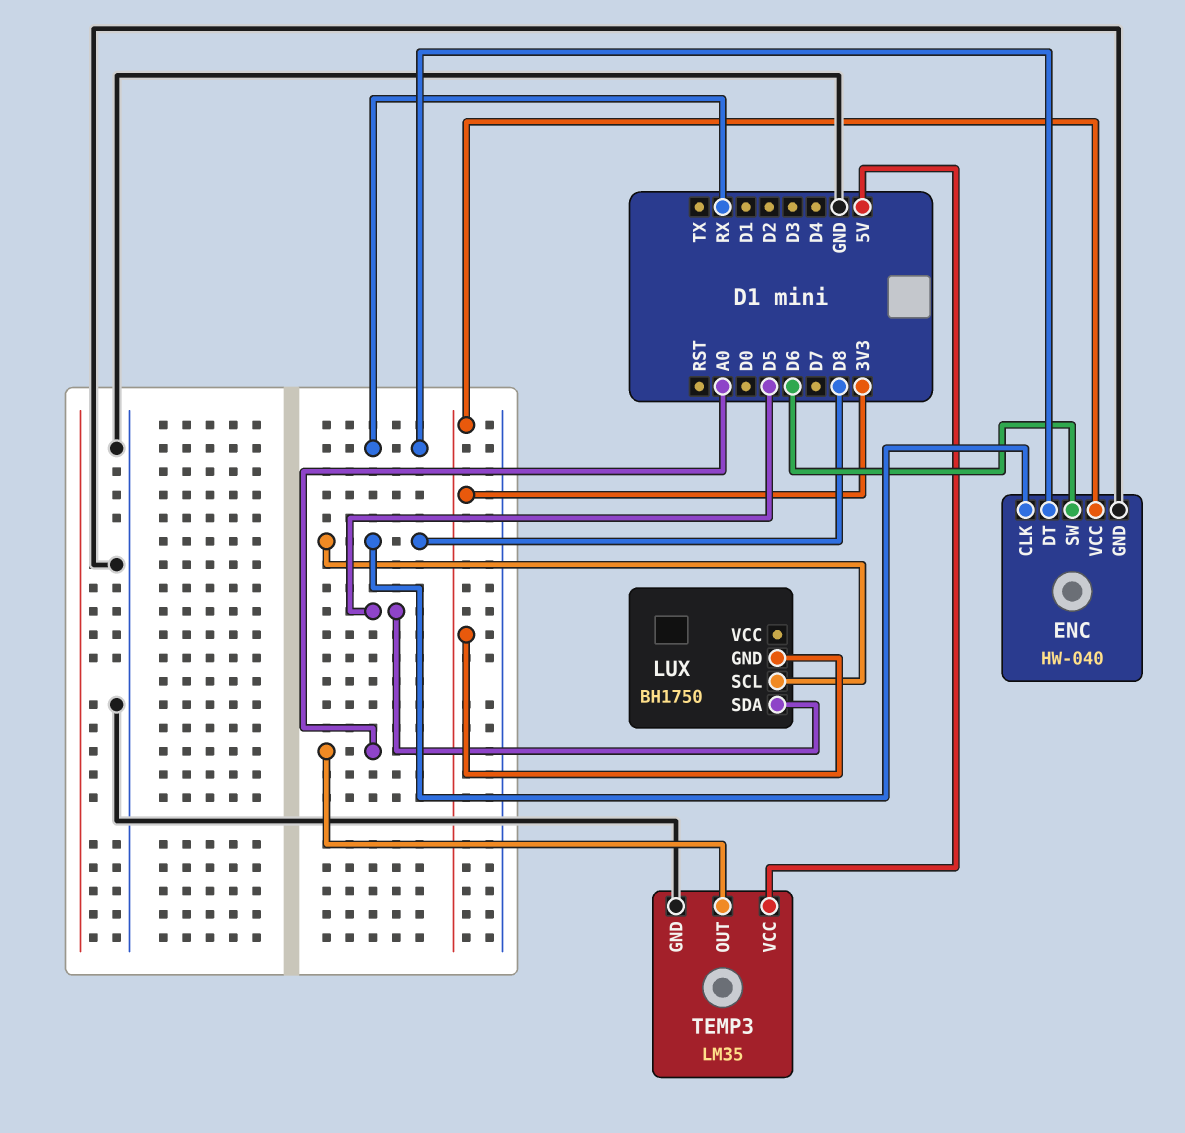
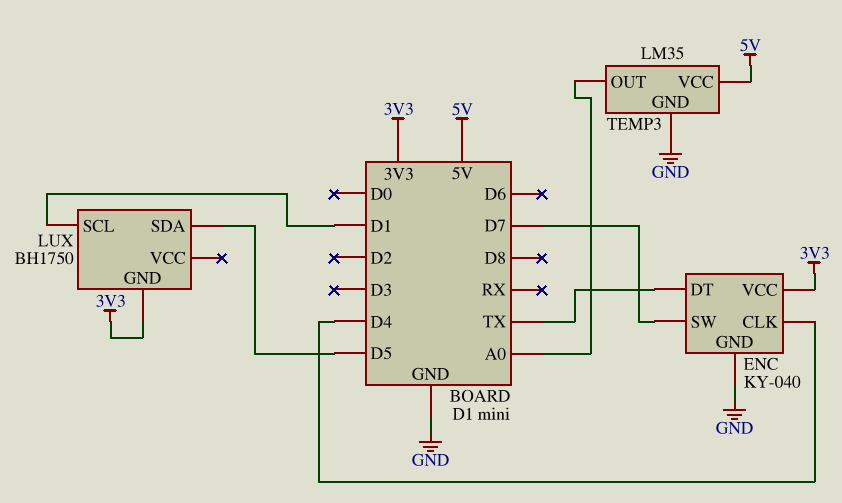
ENC: HW-040 -> KY-040
ENC pin CLK: D8 -> D4
ENC pin DT: RX -> TX
ENC pin SW: D6 -> D7
LUX pin SCL: D8 -> D1

